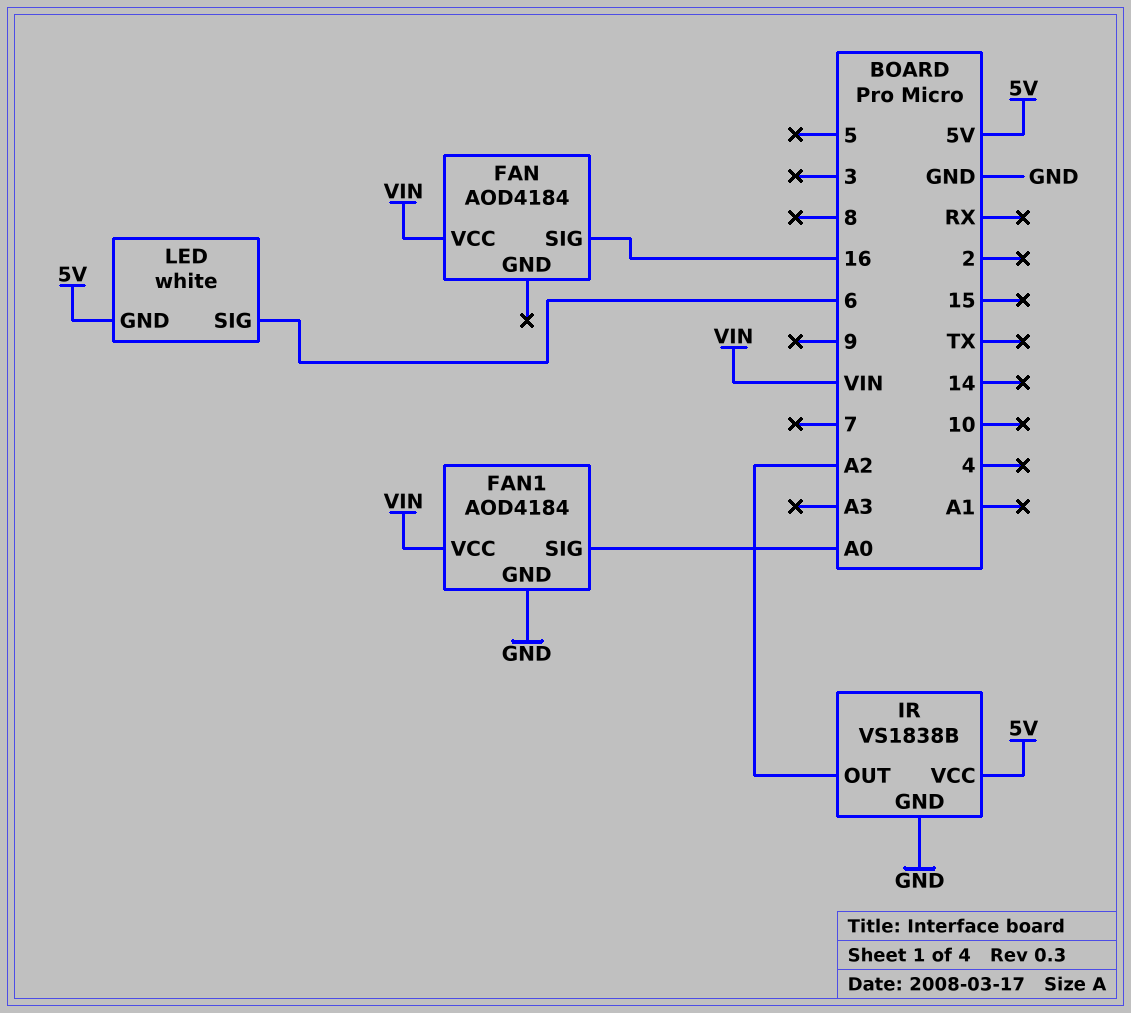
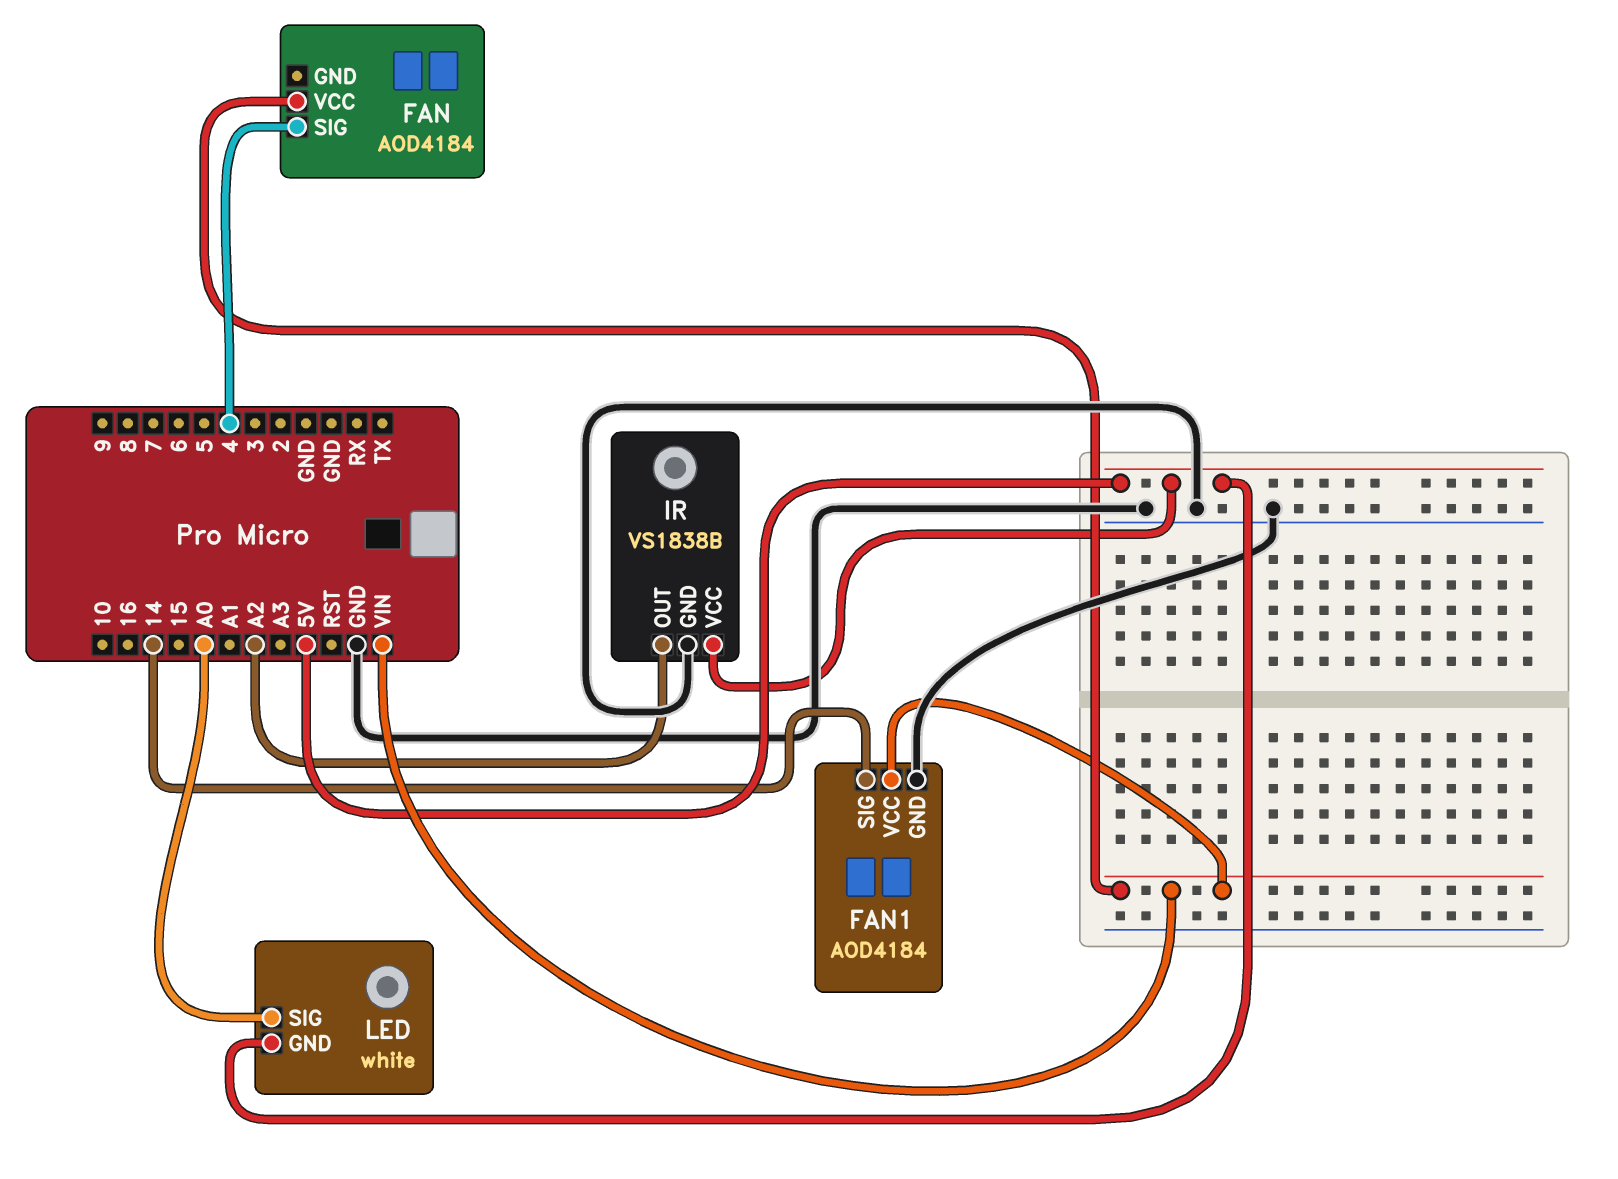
FAN pin SIG: 16 -> 4
FAN1 pin SIG: A0 -> 14
LED pin SIG: 6 -> A0

